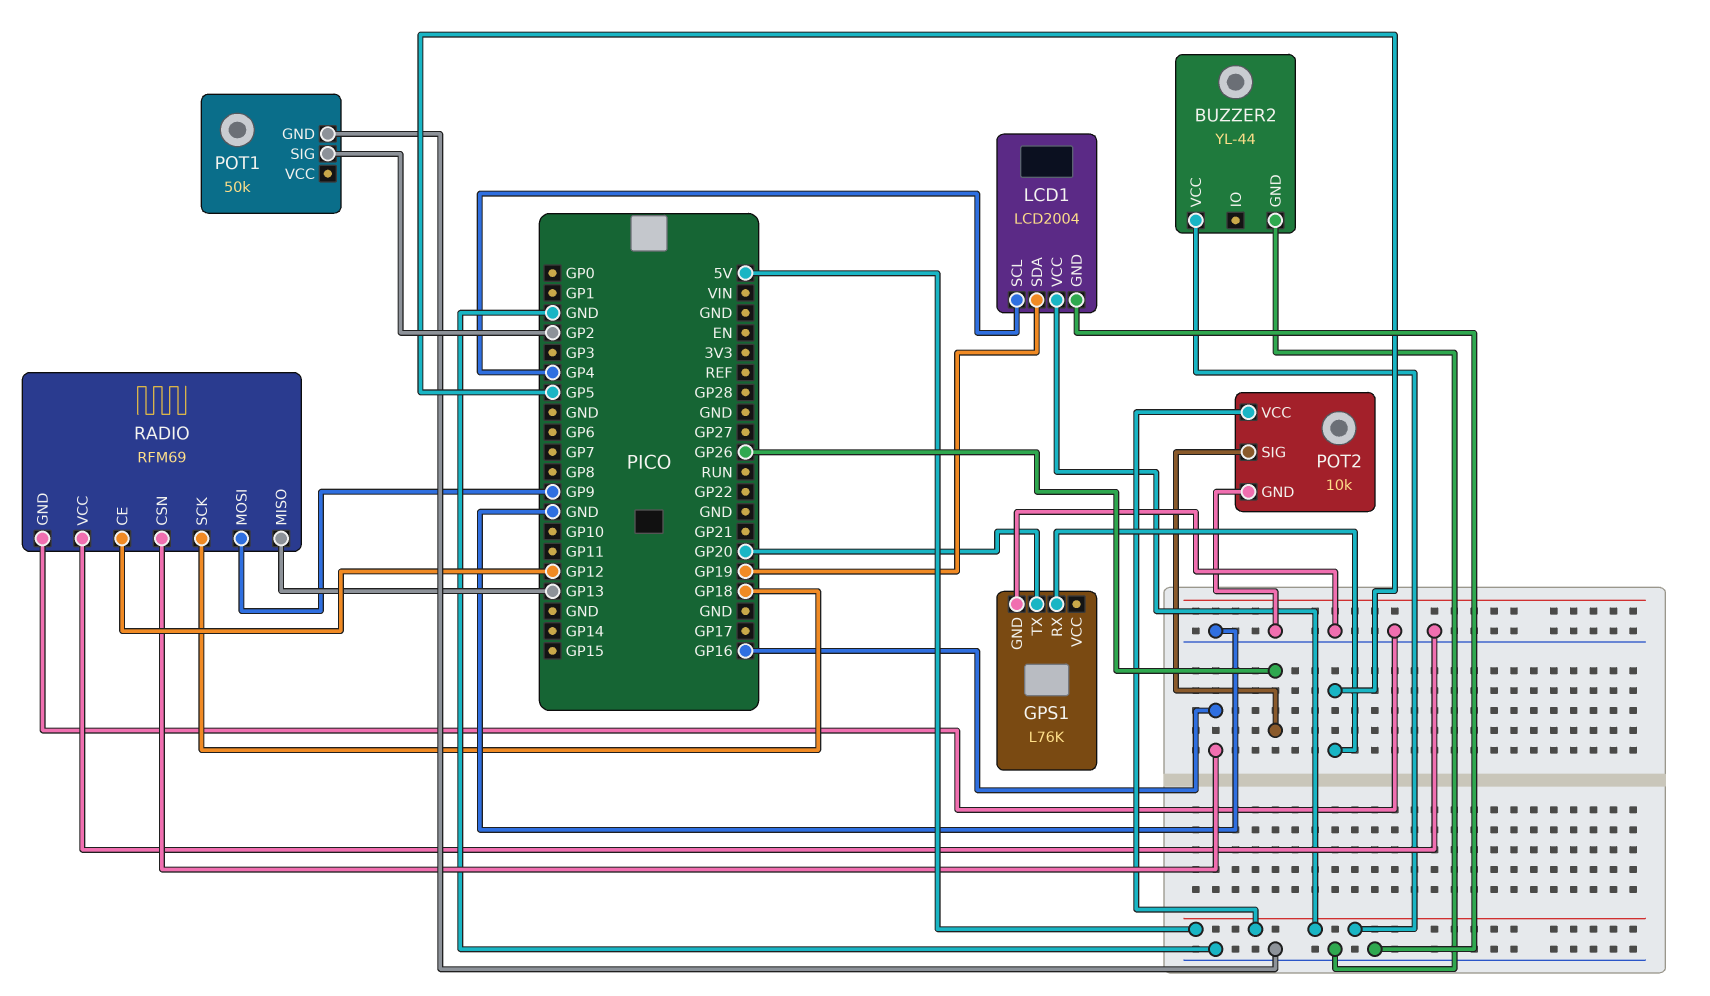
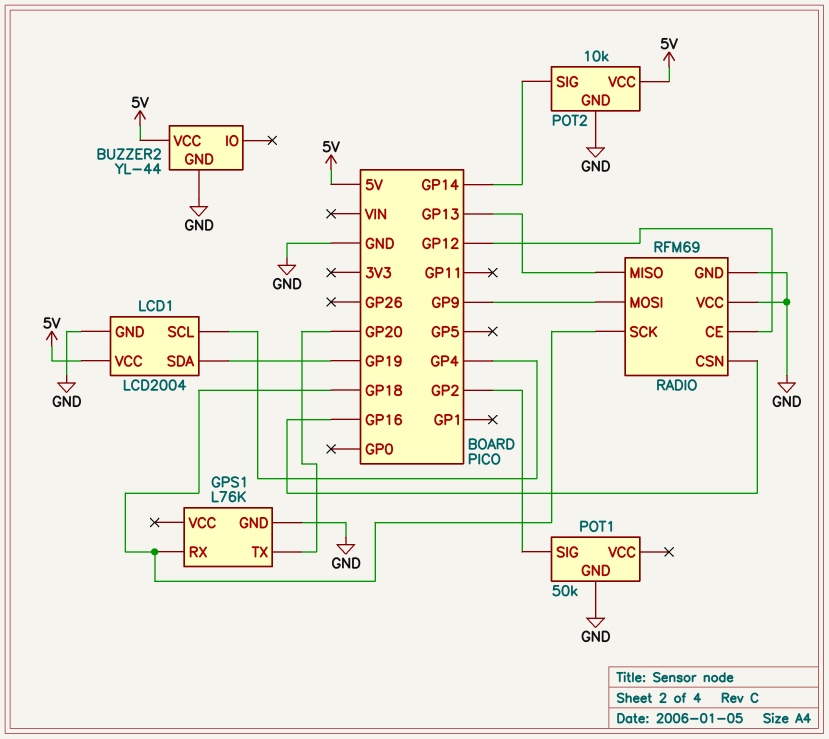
GPS1 pin RX: GP5 -> GP18
POT2 pin SIG: GP26 -> GP14

